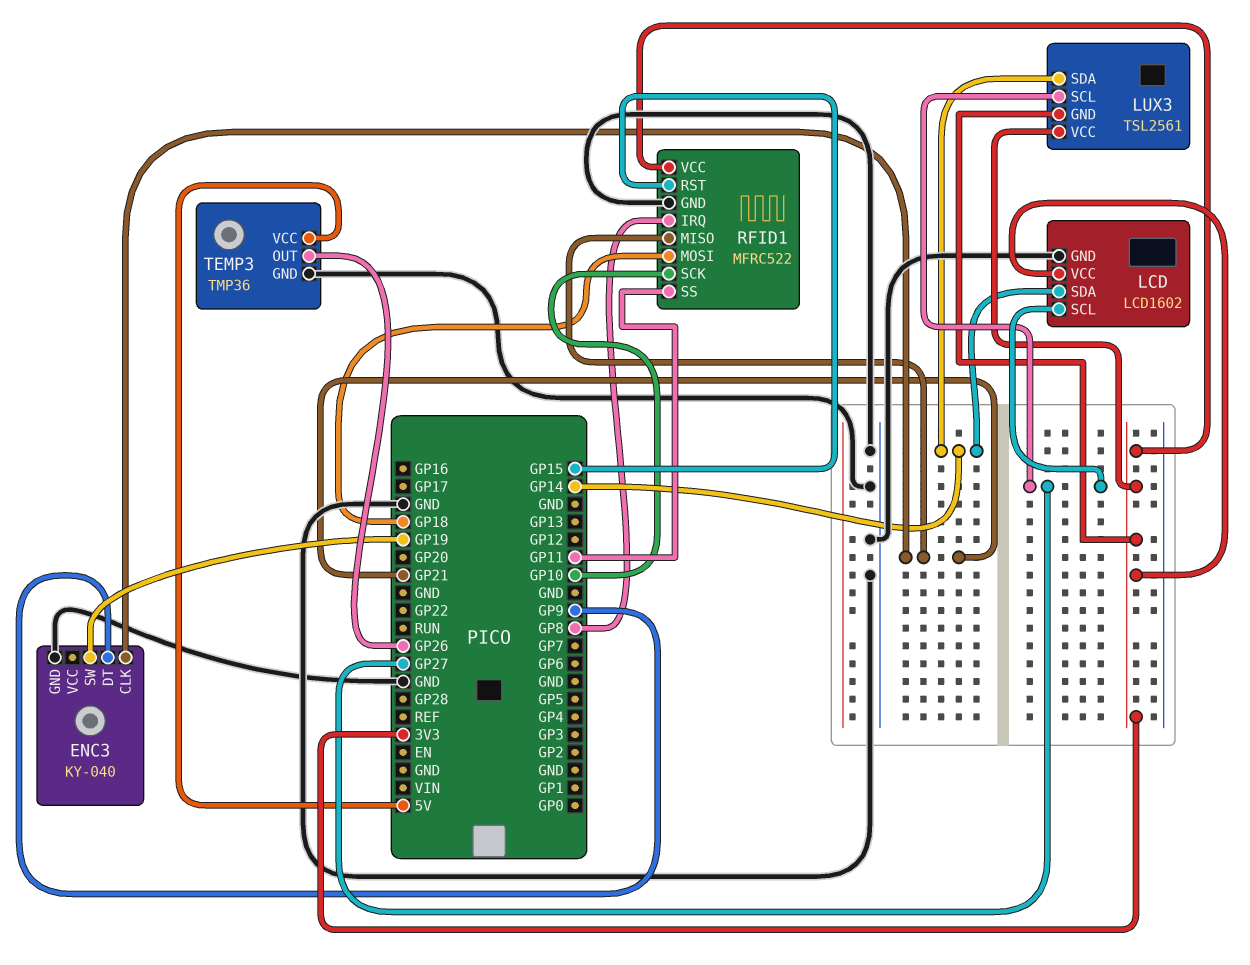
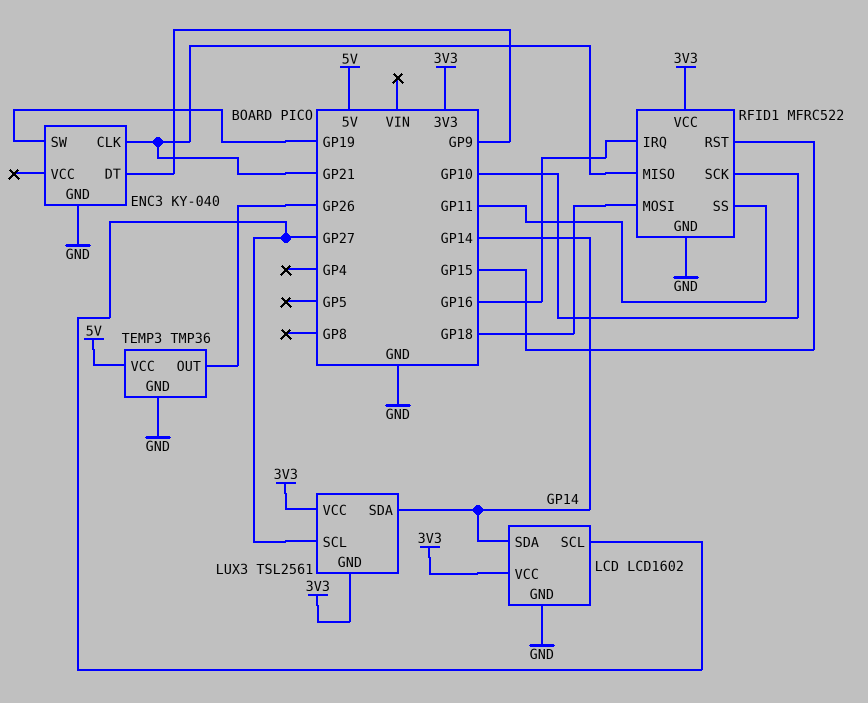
RFID1 pin IRQ: GP8 -> GP16

